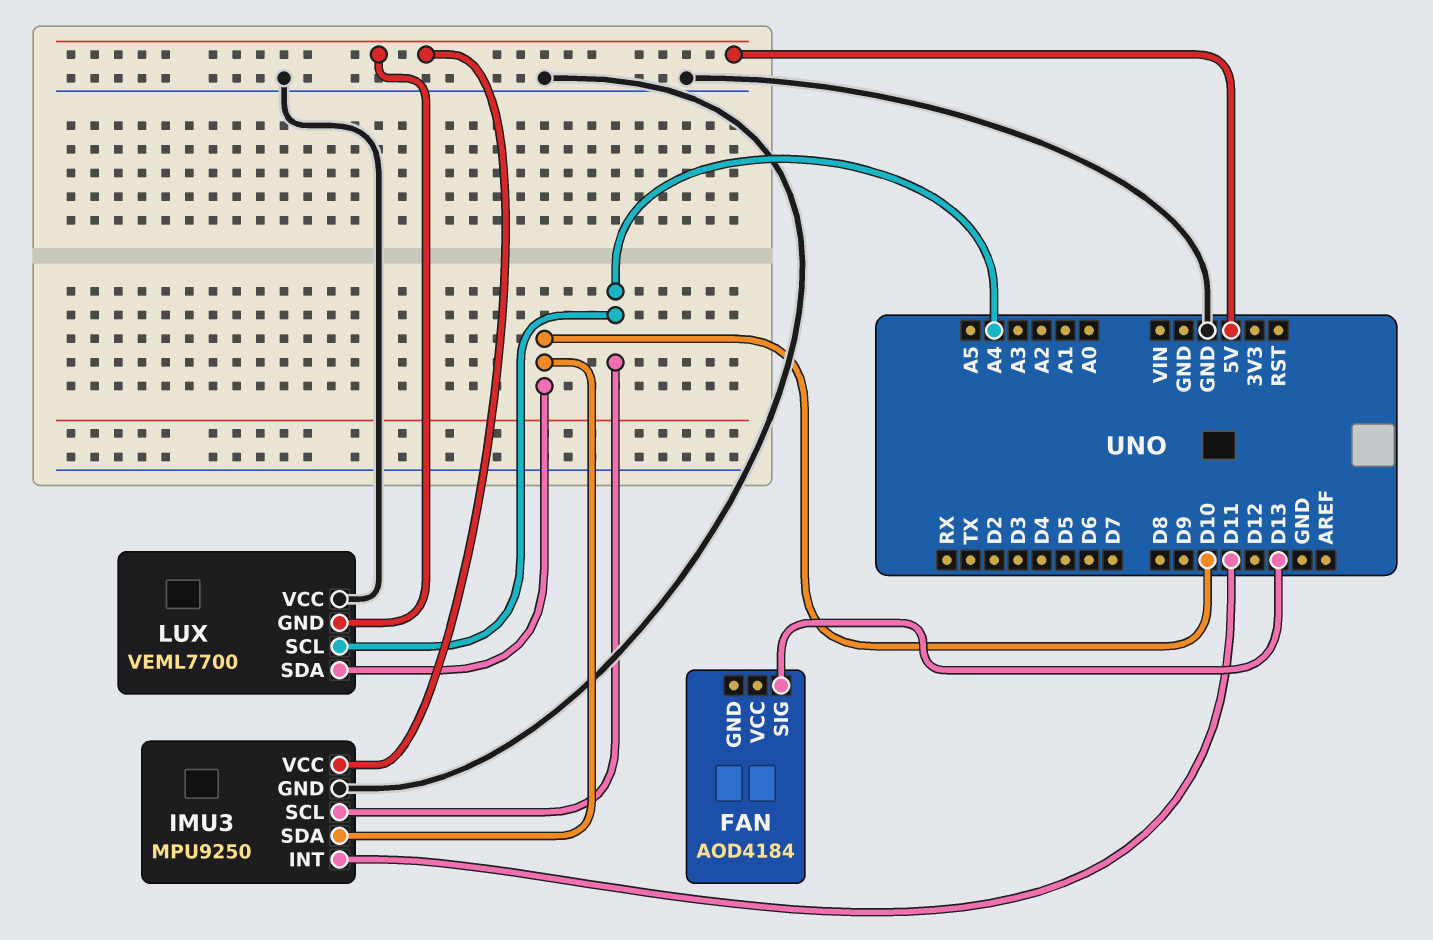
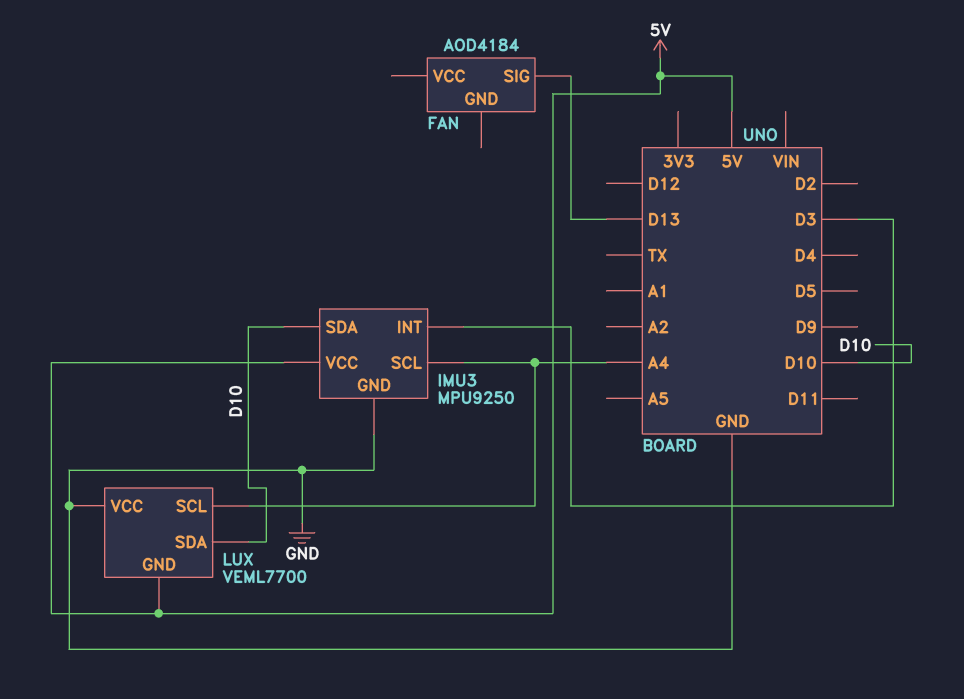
IMU3 pin INT: D11 -> D3

